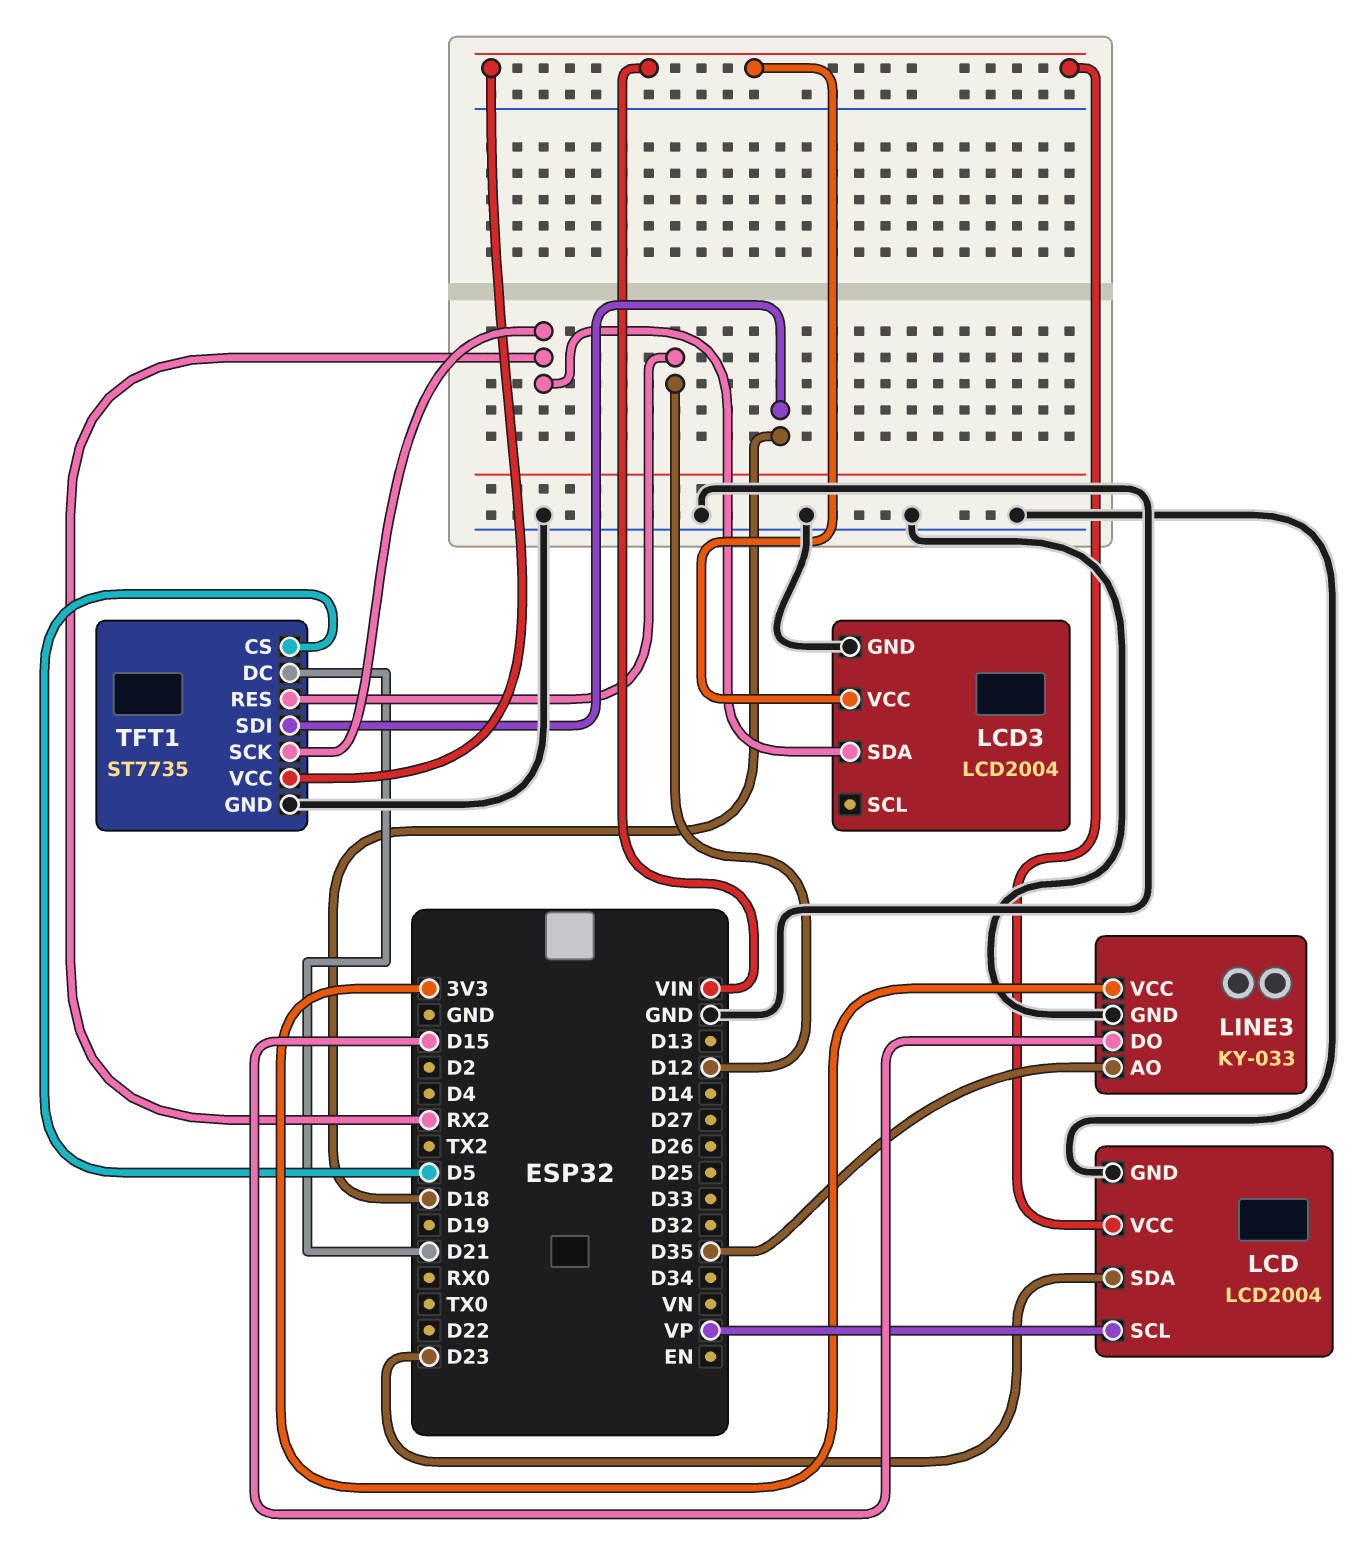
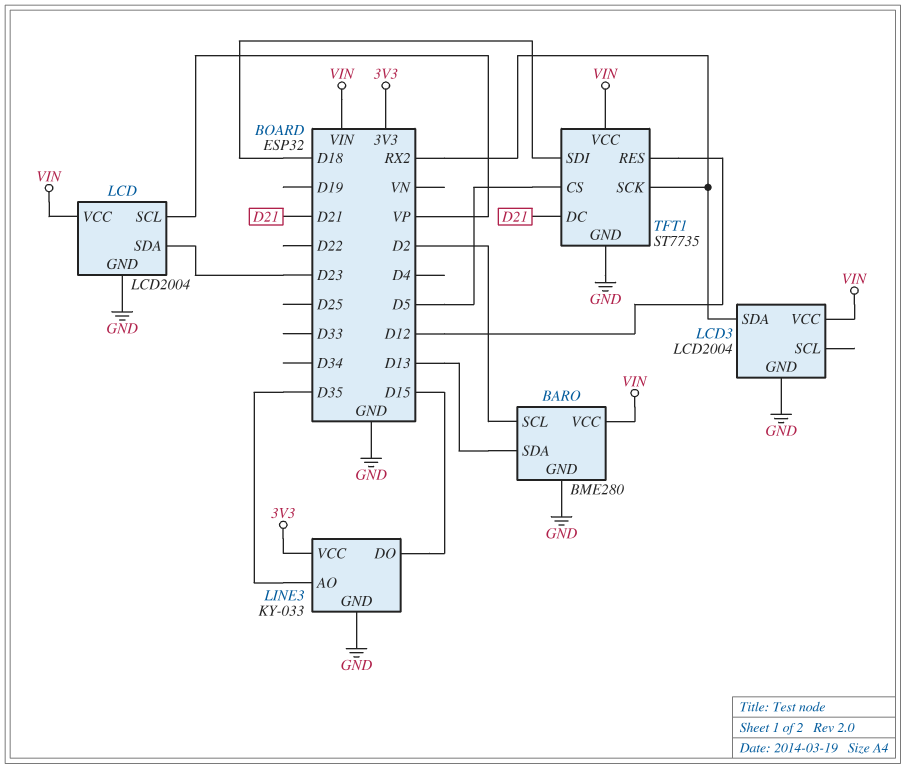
BARO: none -> BME280
BARO pin GND: none -> GND
BARO pin SCL: none -> D2
BARO pin SDA: none -> D13
BARO pin VCC: none -> VIN

